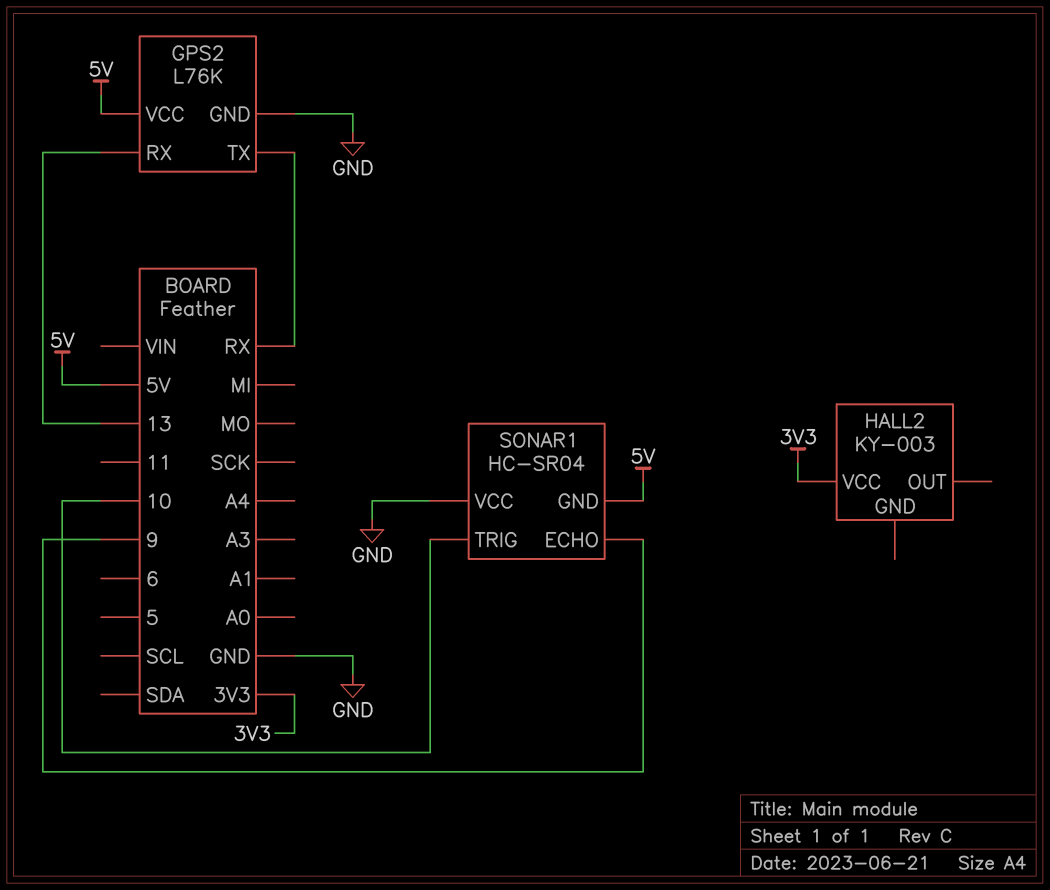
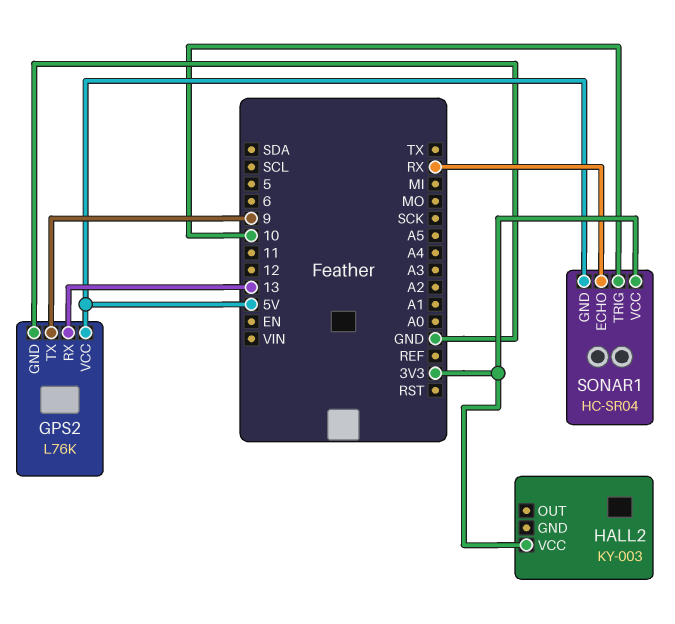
GPS2 pin TX: RX -> 9
SONAR1 pin ECHO: 9 -> RX
SONAR1 pin VCC: GND -> 3V3

